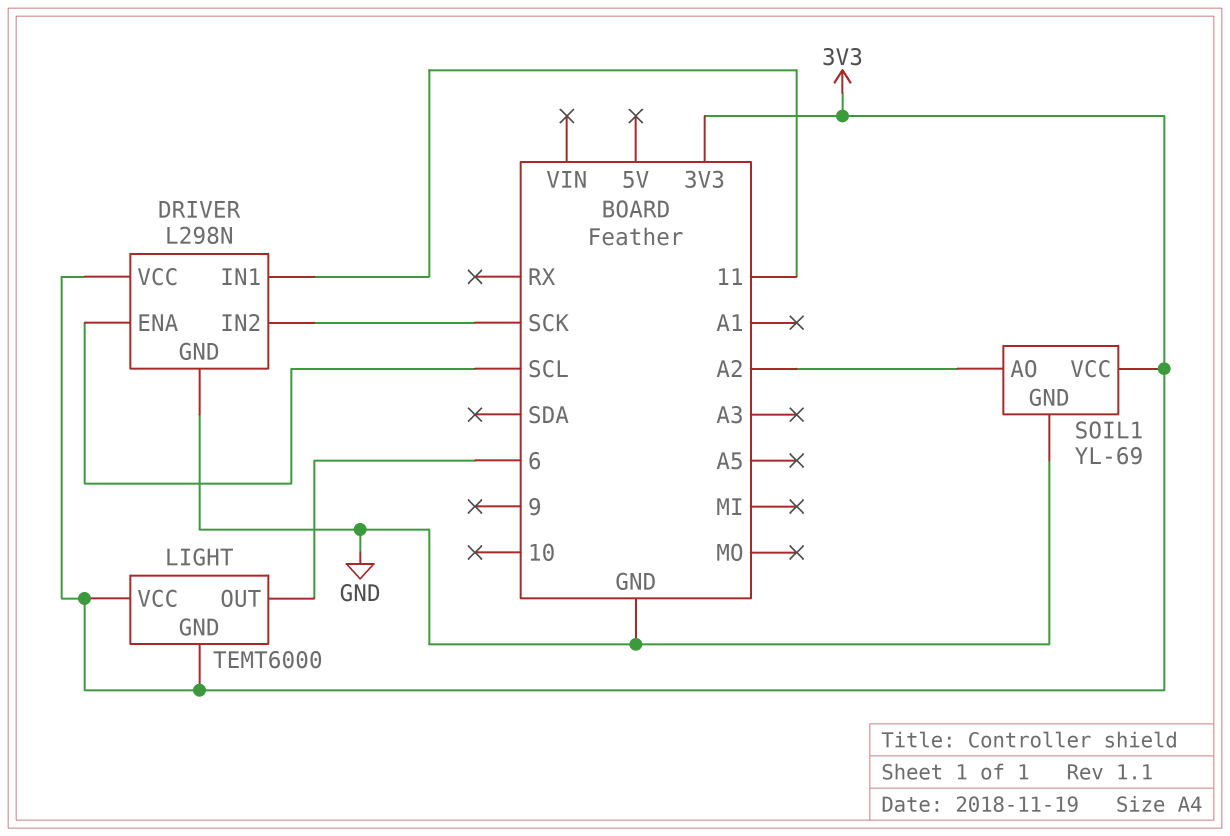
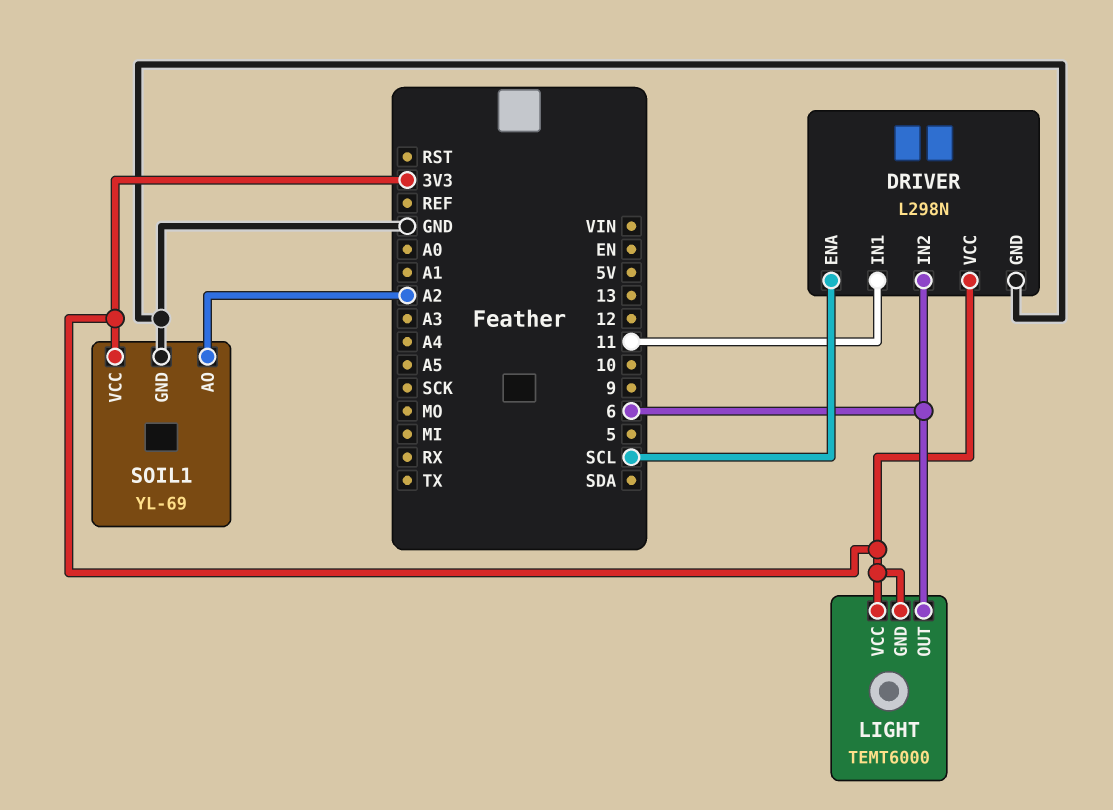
DRIVER pin IN2: SCK -> 6

